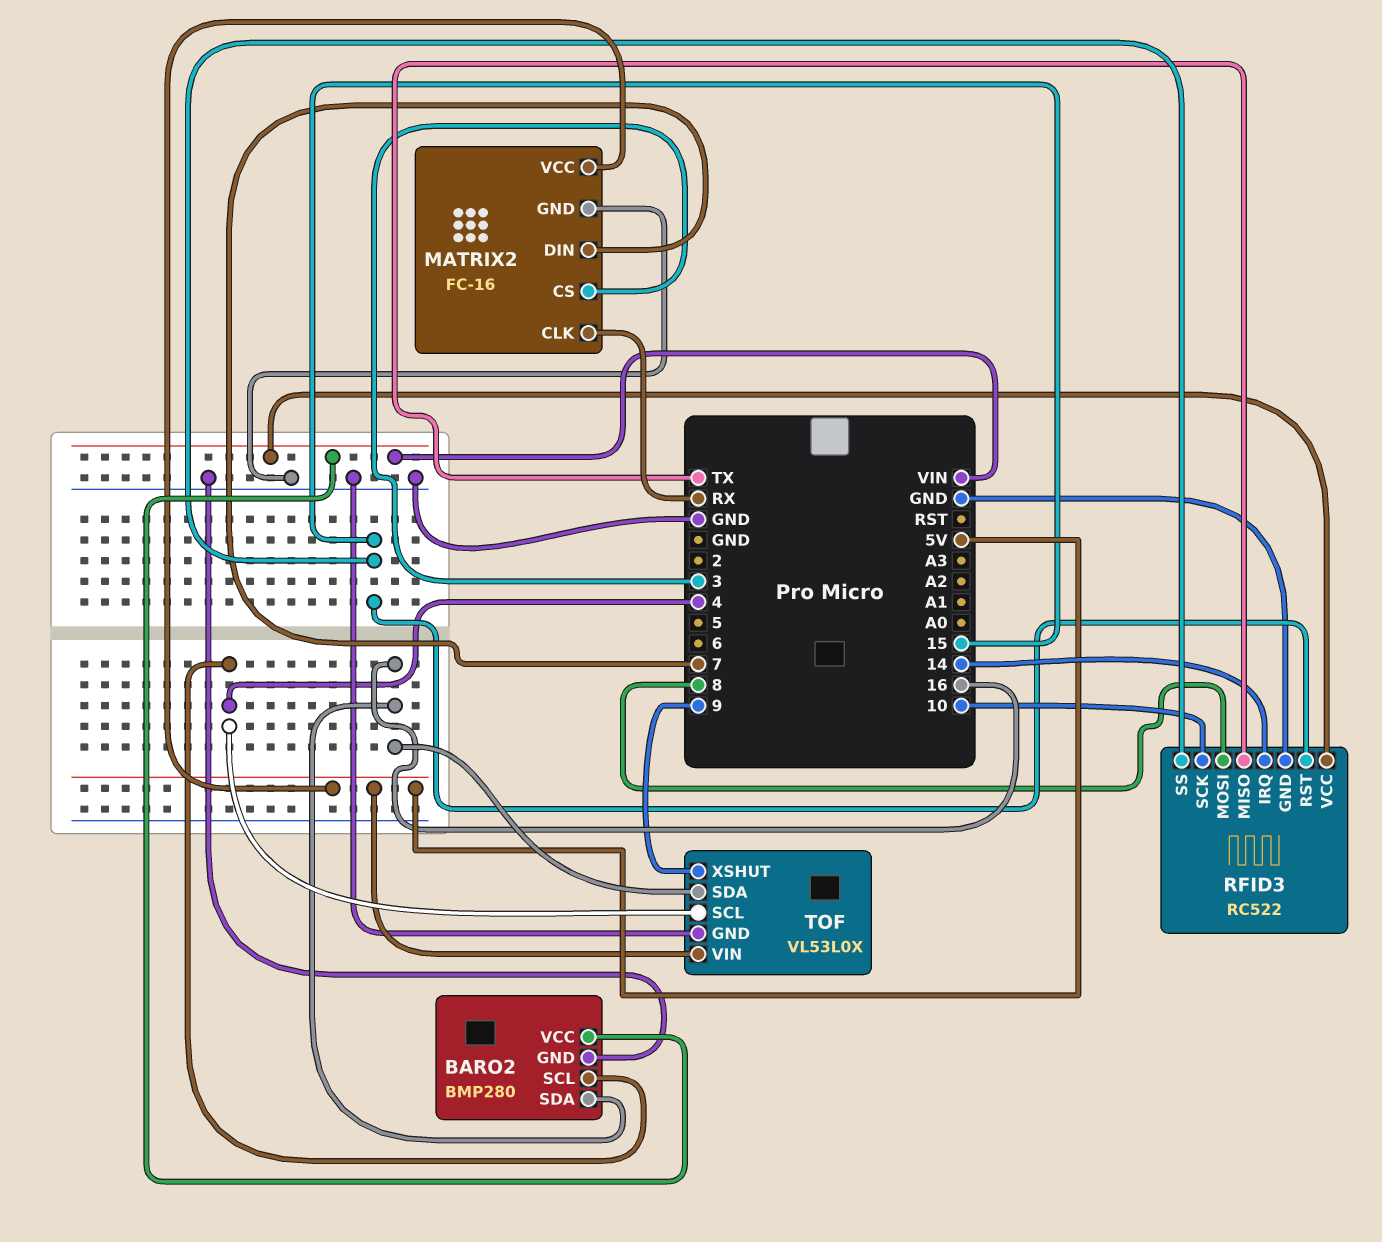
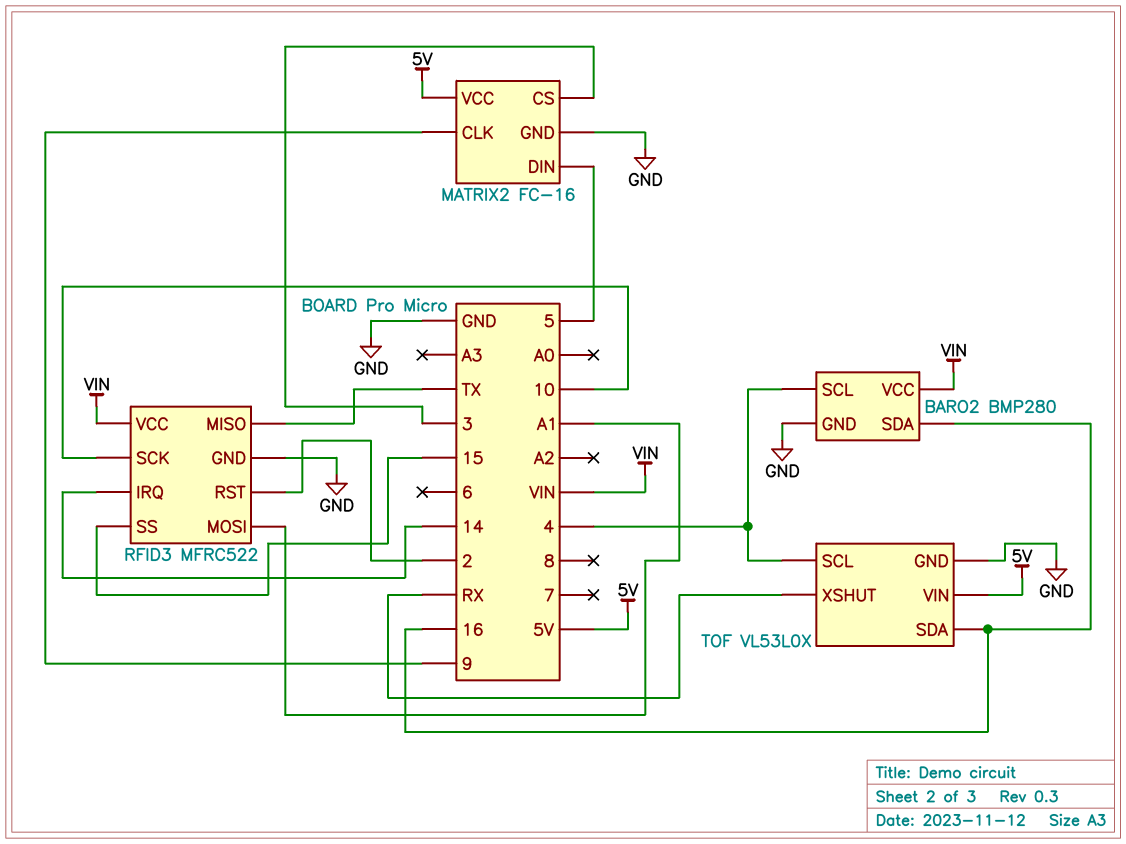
MATRIX2 pin CLK: RX -> 9
MATRIX2 pin DIN: 7 -> 5
RFID3: RC522 -> MFRC522
RFID3 pin MOSI: 8 -> A1
RFID3 pin RST: 15 -> 2
TOF pin XSHUT: 9 -> RX

